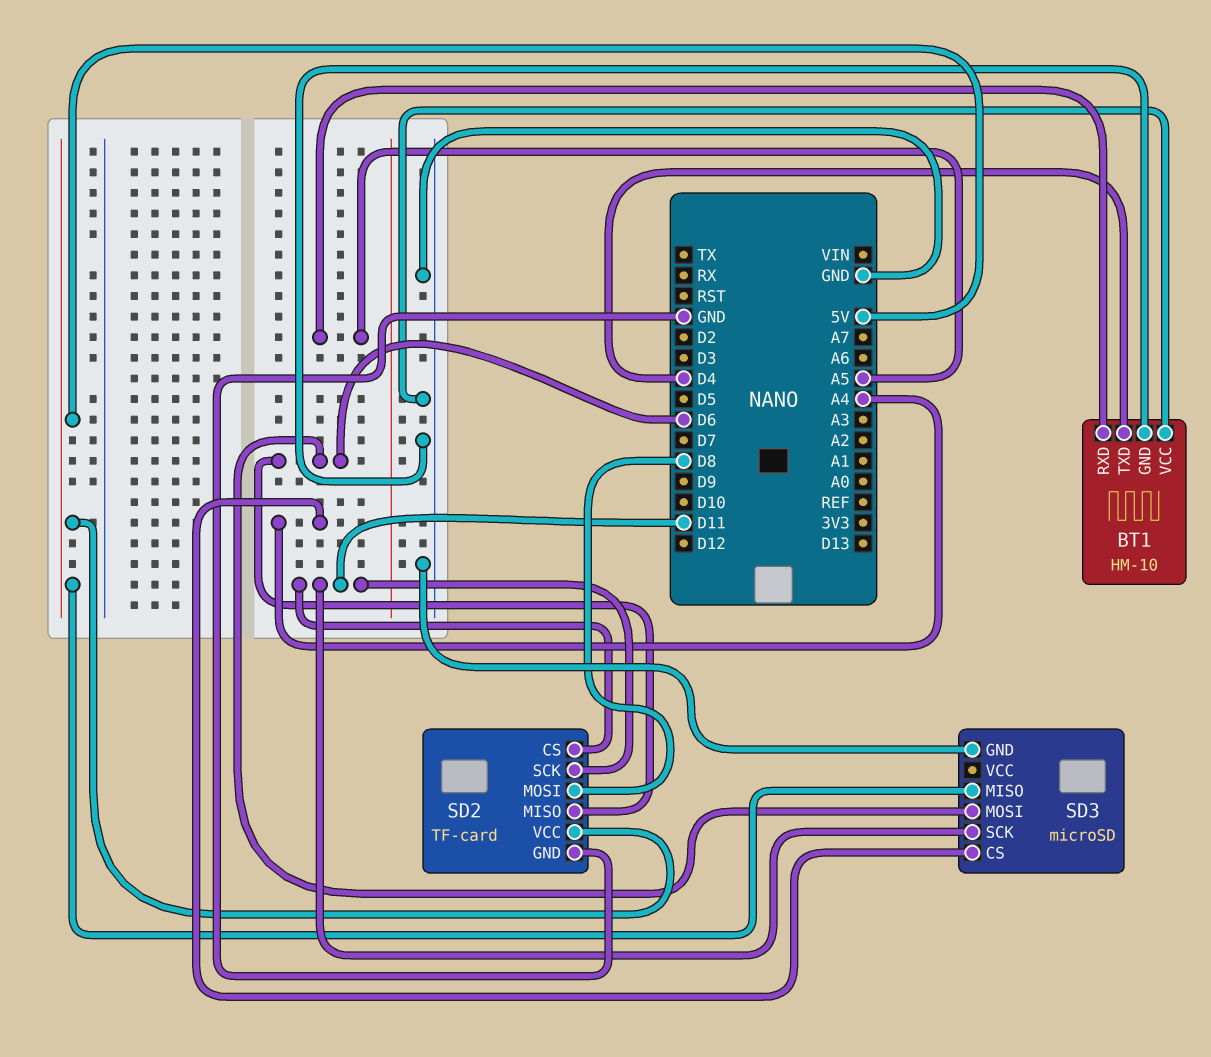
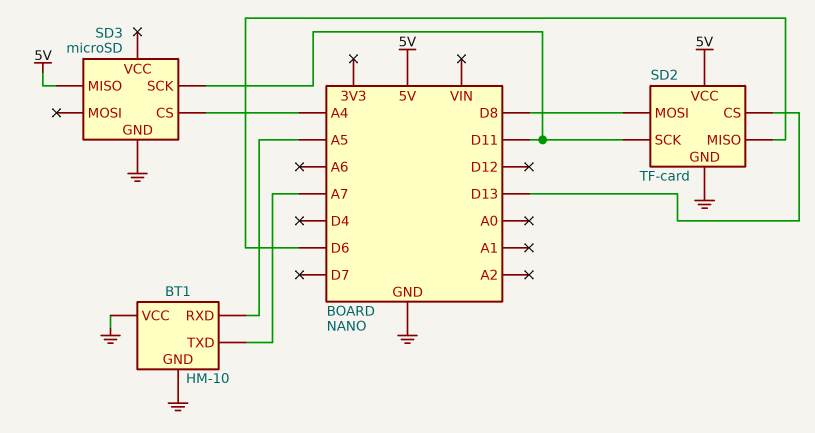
BT1 pin TXD: D4 -> A7
SD2 pin CS: D11 -> D13
SD3 pin MOSI: D6 -> none

